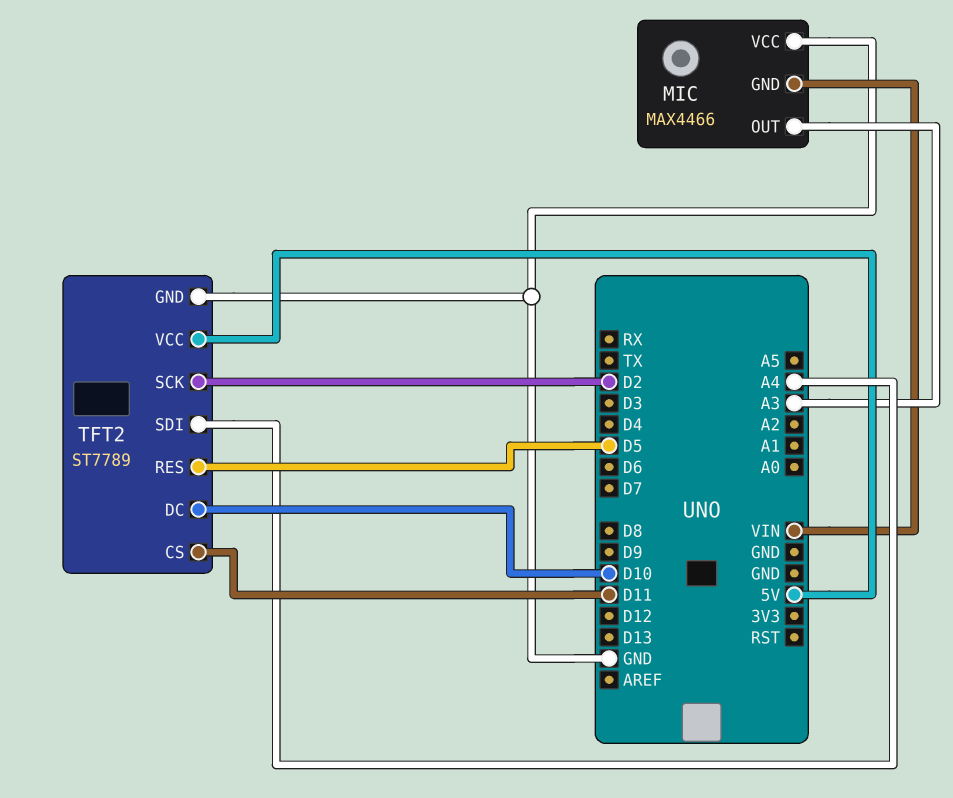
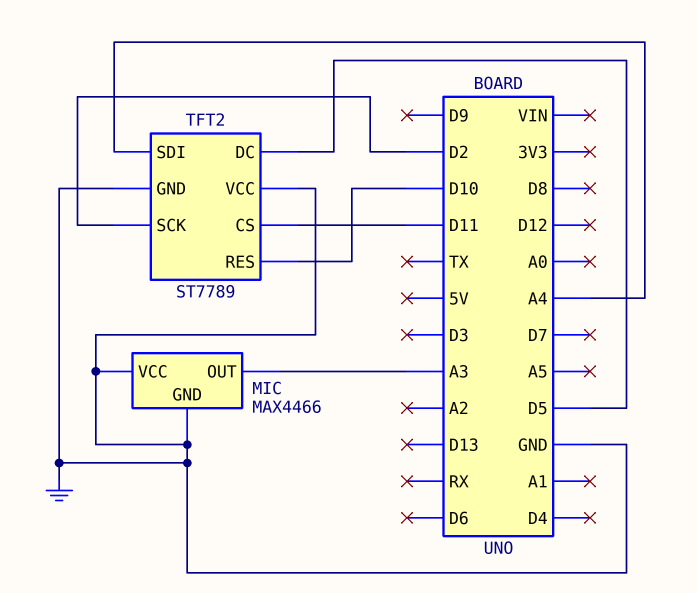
MIC pin GND: VIN -> GND
TFT2 pin DC: D10 -> D5
TFT2 pin RES: D5 -> D10
TFT2 pin VCC: 5V -> GND

